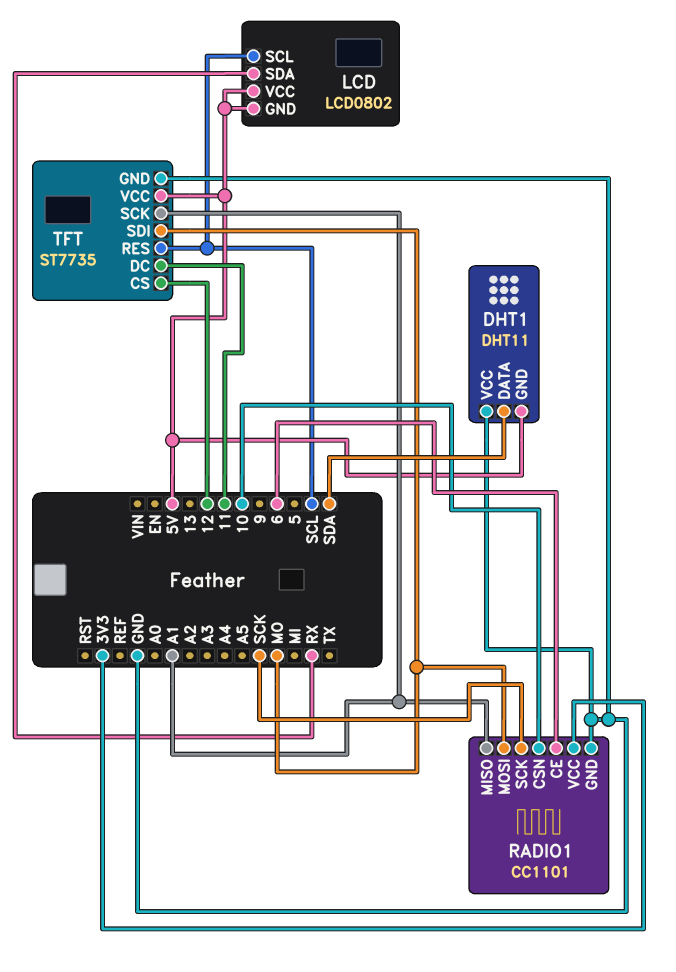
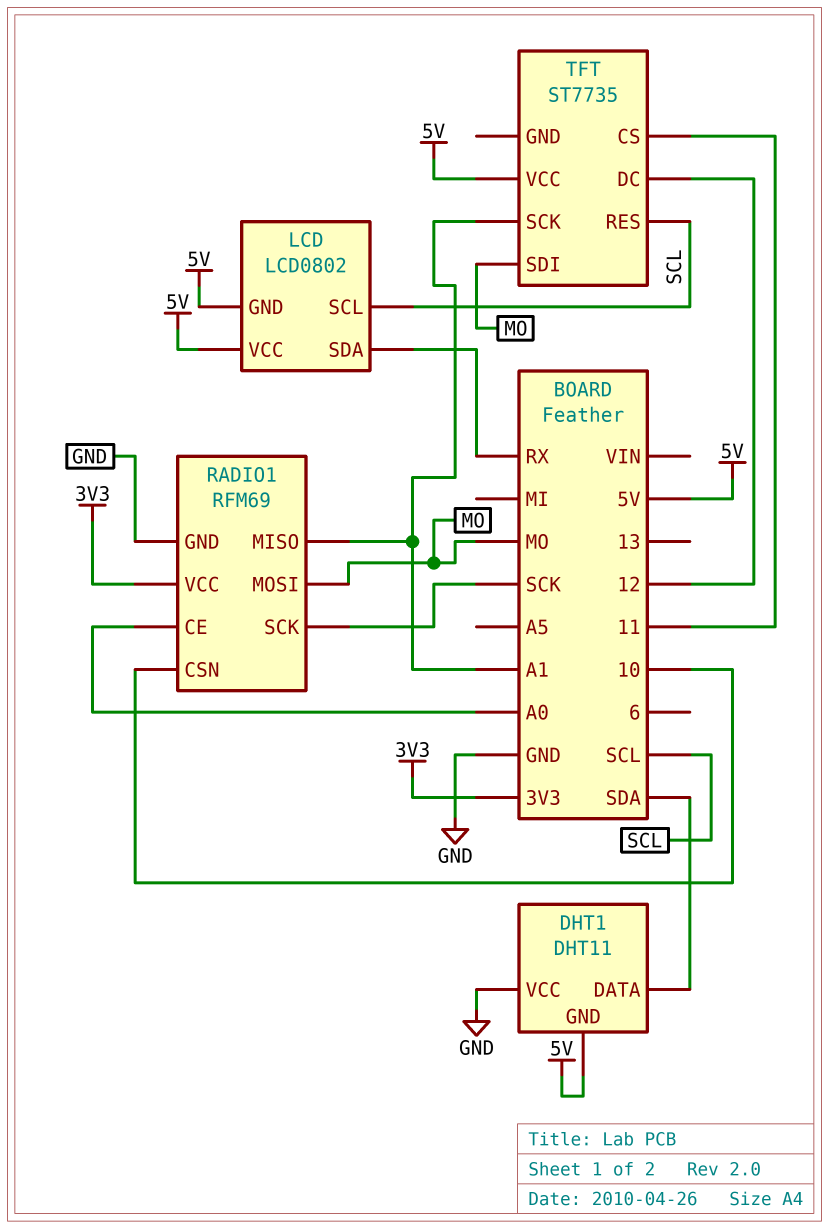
RADIO1: CC1101 -> RFM69
RADIO1 pin CE: 6 -> A0
TFT pin CS: 12 -> 11
TFT pin DC: 11 -> 12
TFT pin GND: GND -> none

